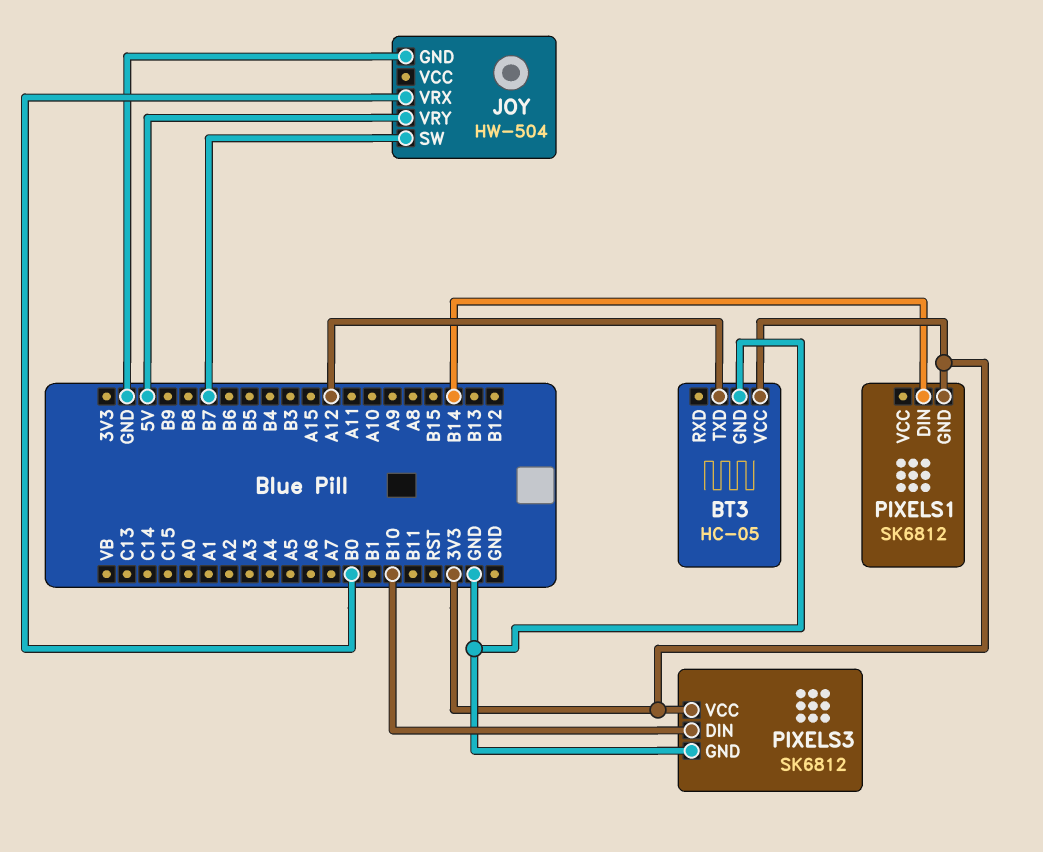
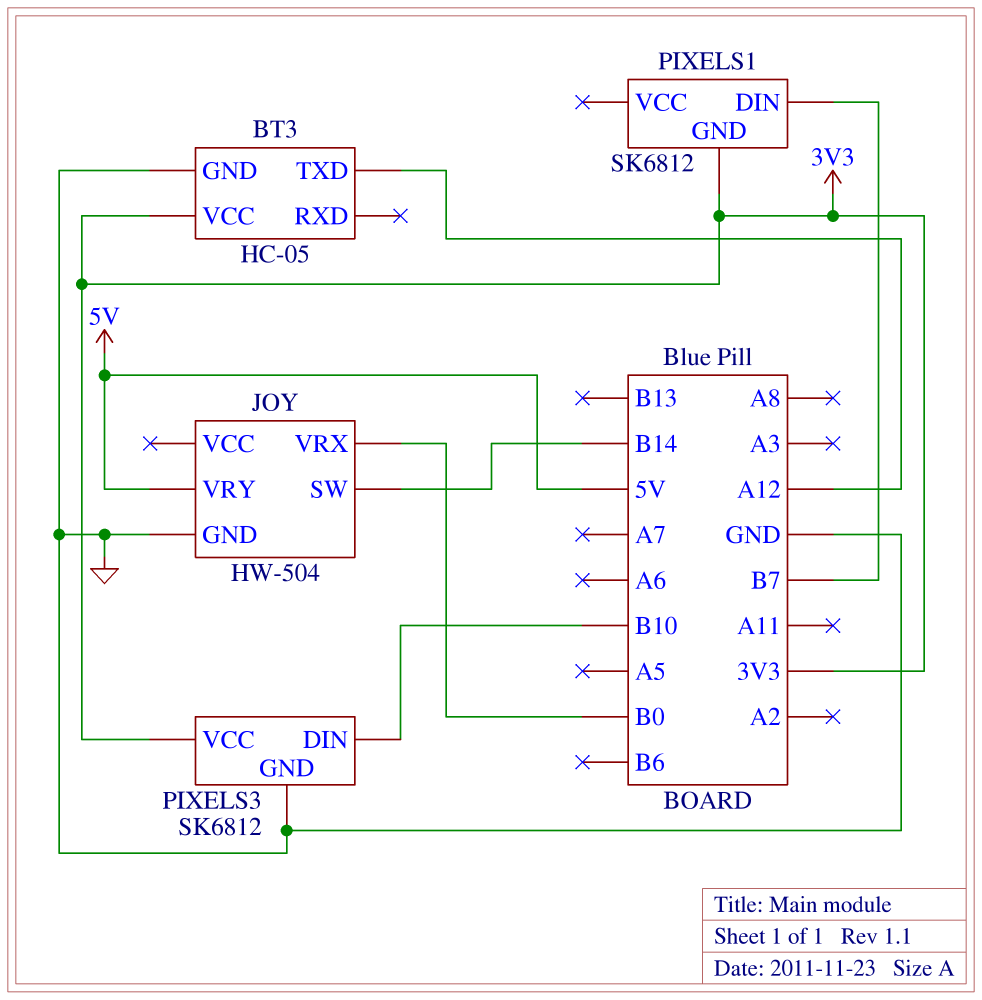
JOY pin SW: B7 -> B14
PIXELS1 pin DIN: B14 -> B7

